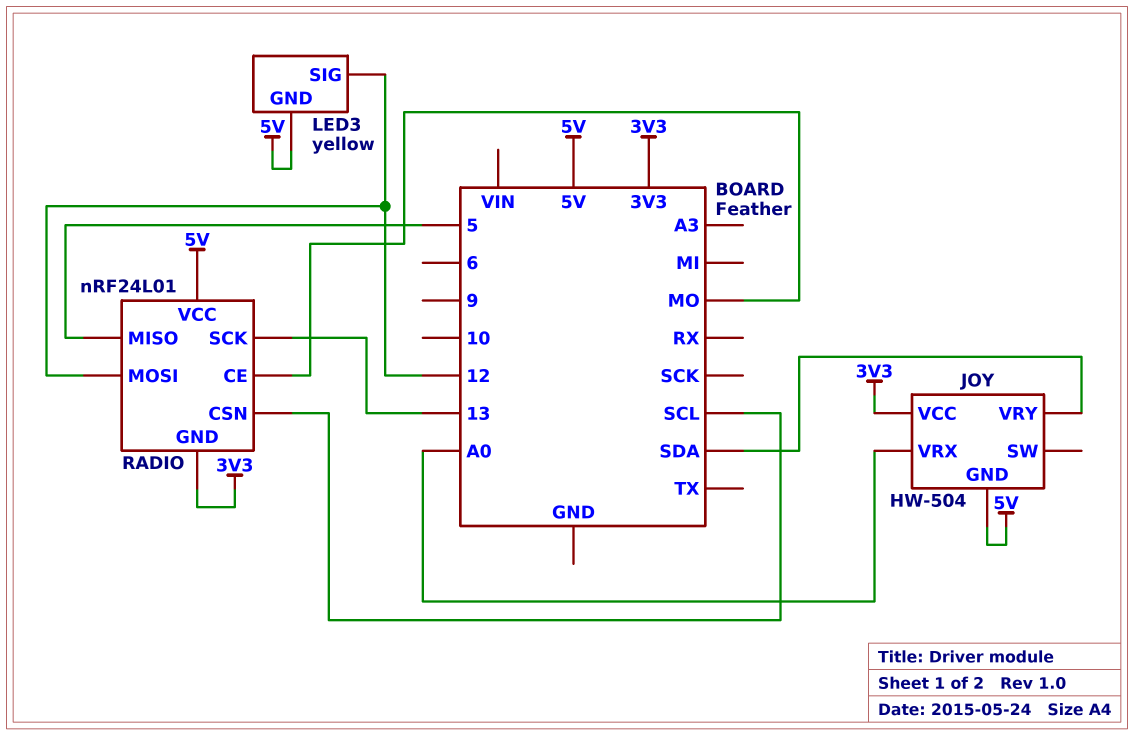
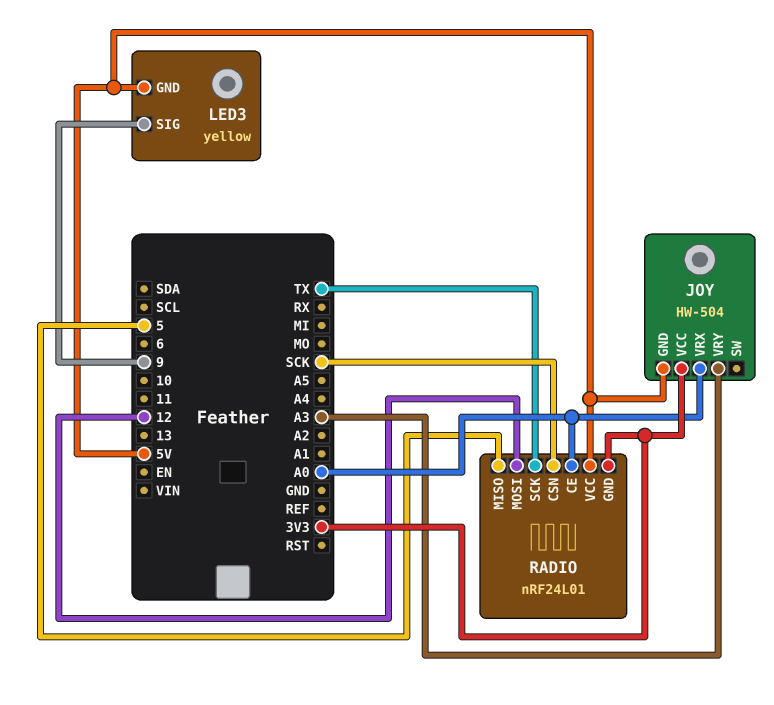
JOY pin VRY: SDA -> A3
LED3 pin SIG: 12 -> 9
RADIO pin CE: MO -> A0
RADIO pin CSN: SCL -> SCK
RADIO pin SCK: 13 -> TX

